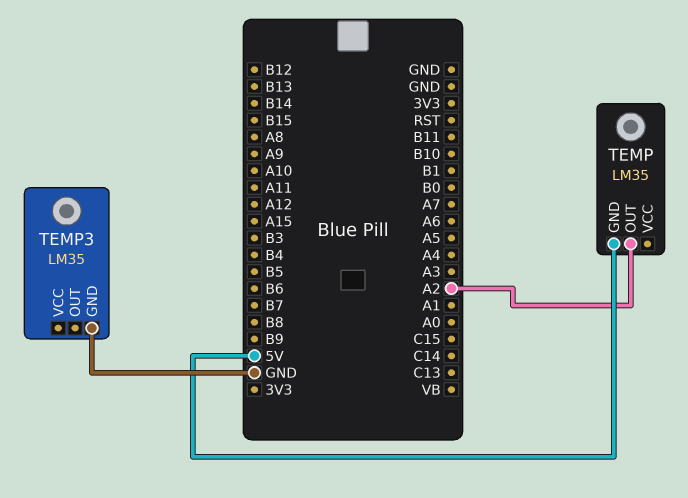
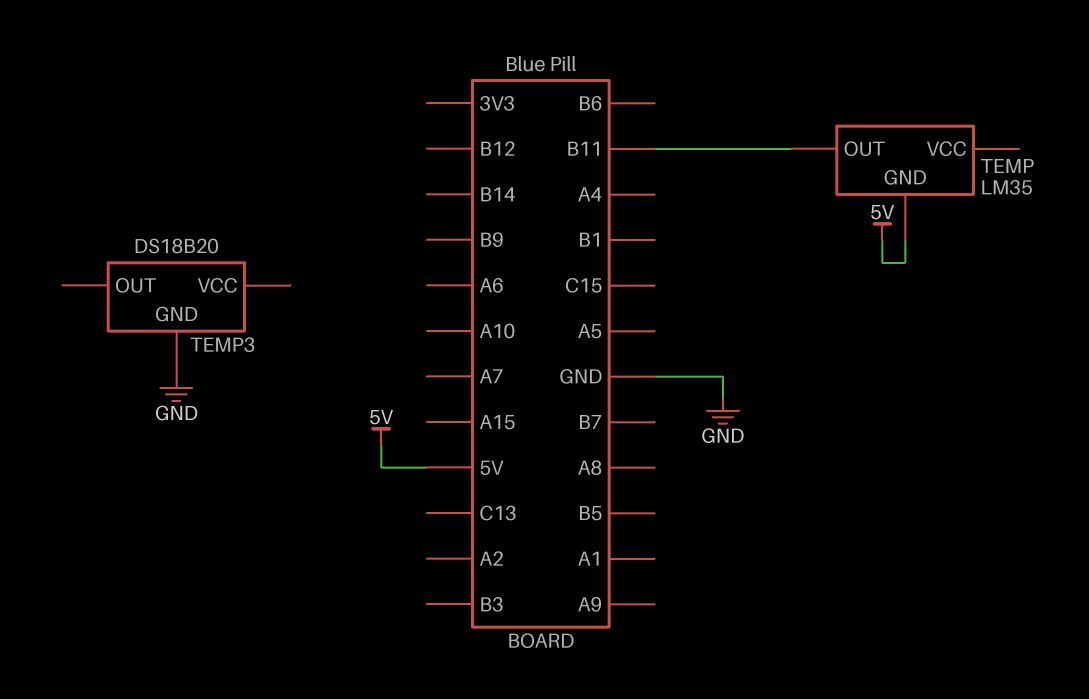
TEMP pin OUT: A2 -> B11
TEMP3: LM35 -> DS18B20

